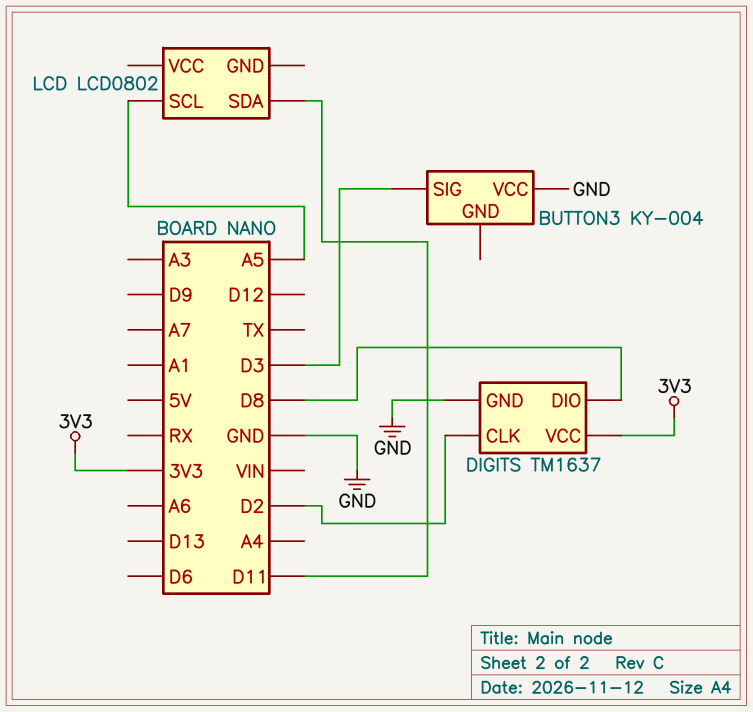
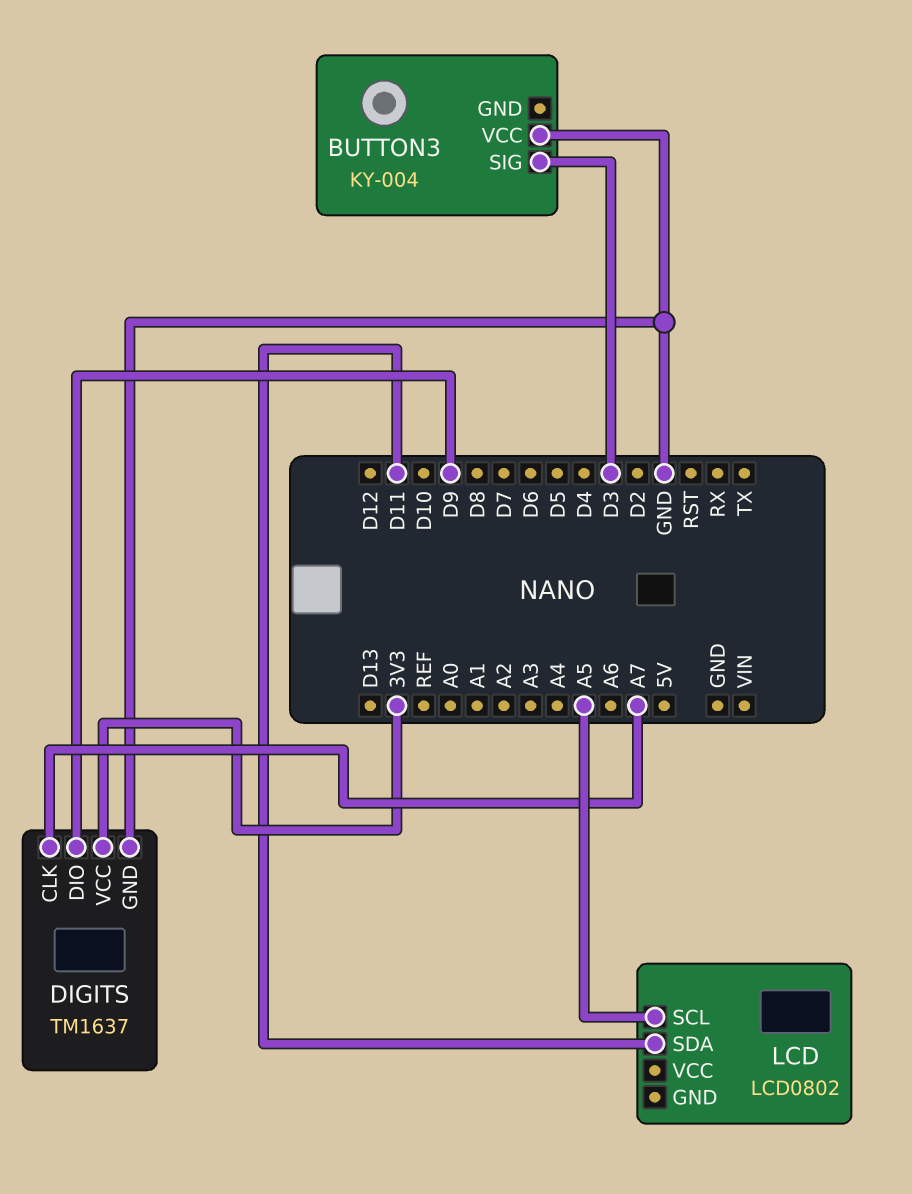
DIGITS pin CLK: D2 -> A7
DIGITS pin DIO: D8 -> D9

